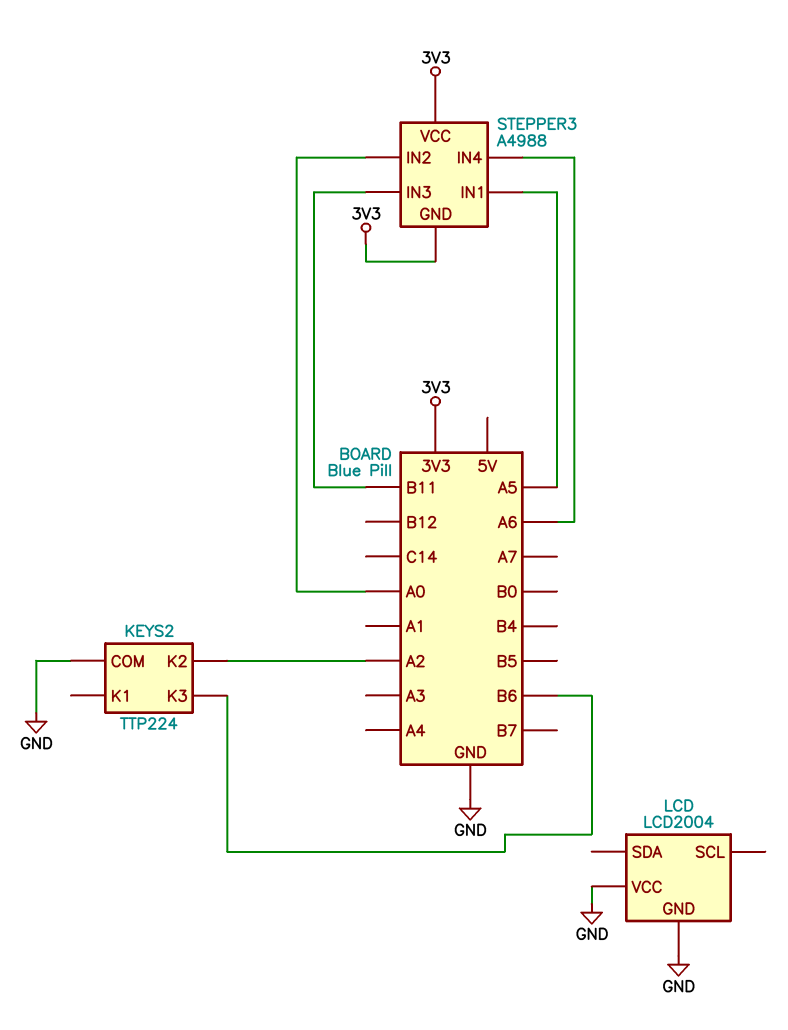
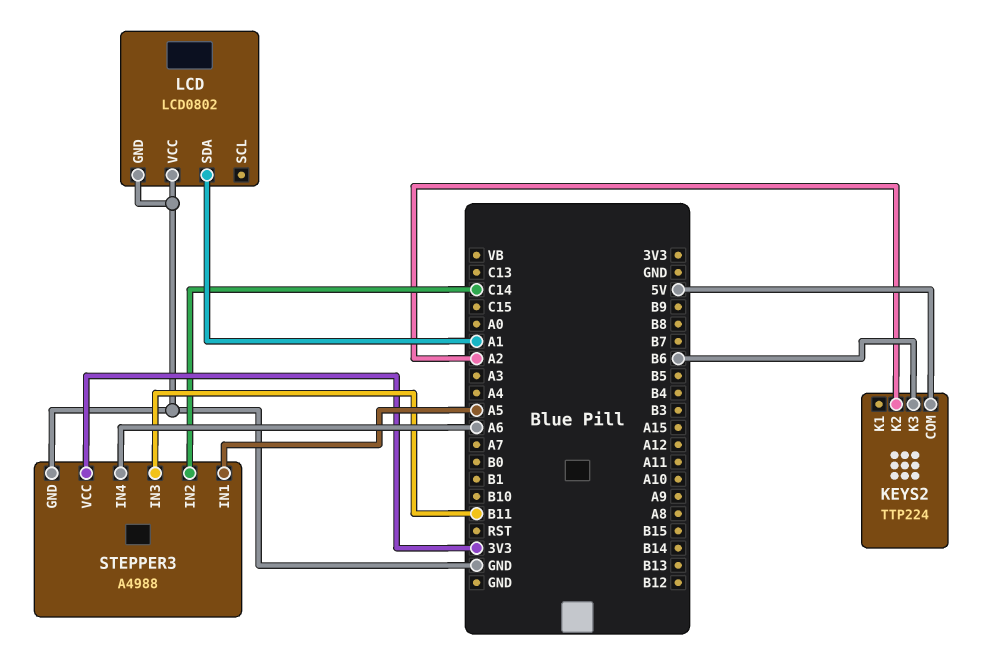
KEYS2 pin COM: GND -> 5V
LCD: LCD2004 -> LCD0802
LCD pin SDA: none -> A1
STEPPER3 pin GND: 3V3 -> GND
STEPPER3 pin IN2: A0 -> C14

